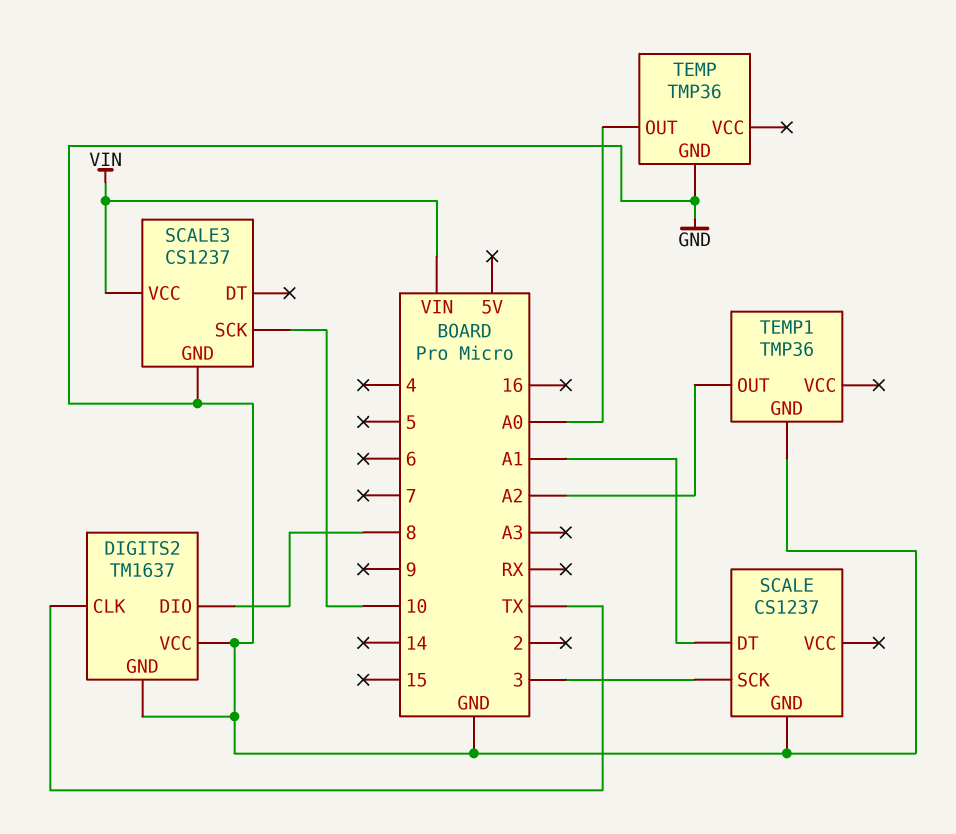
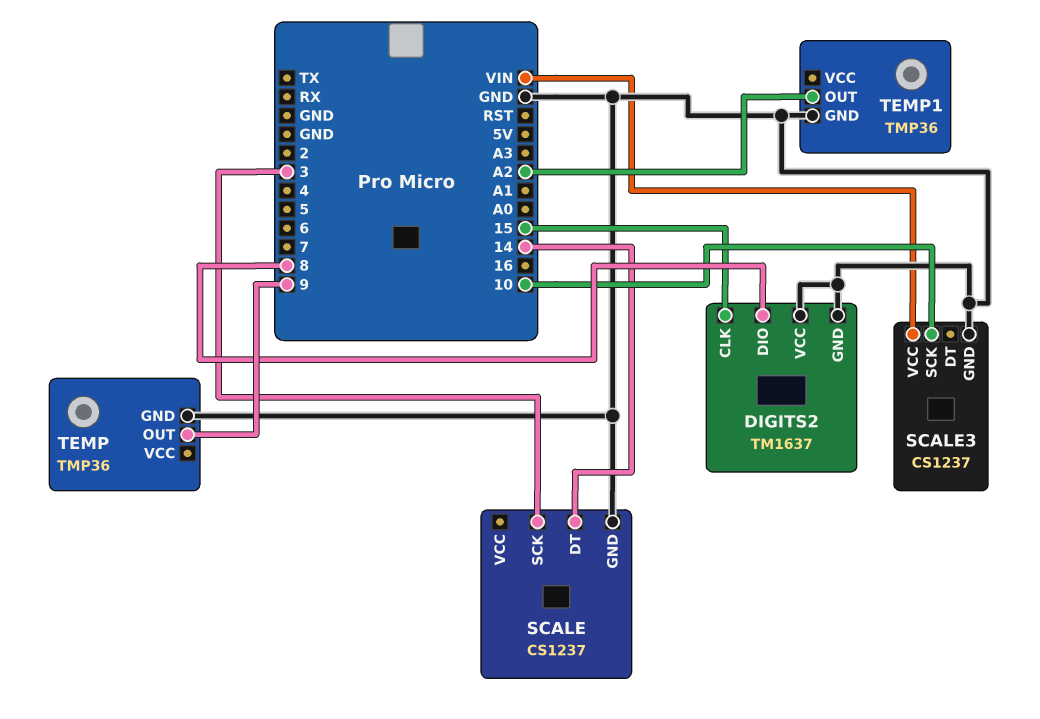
DIGITS2 pin CLK: TX -> 15
SCALE pin DT: A1 -> 14
TEMP pin OUT: A0 -> 9

